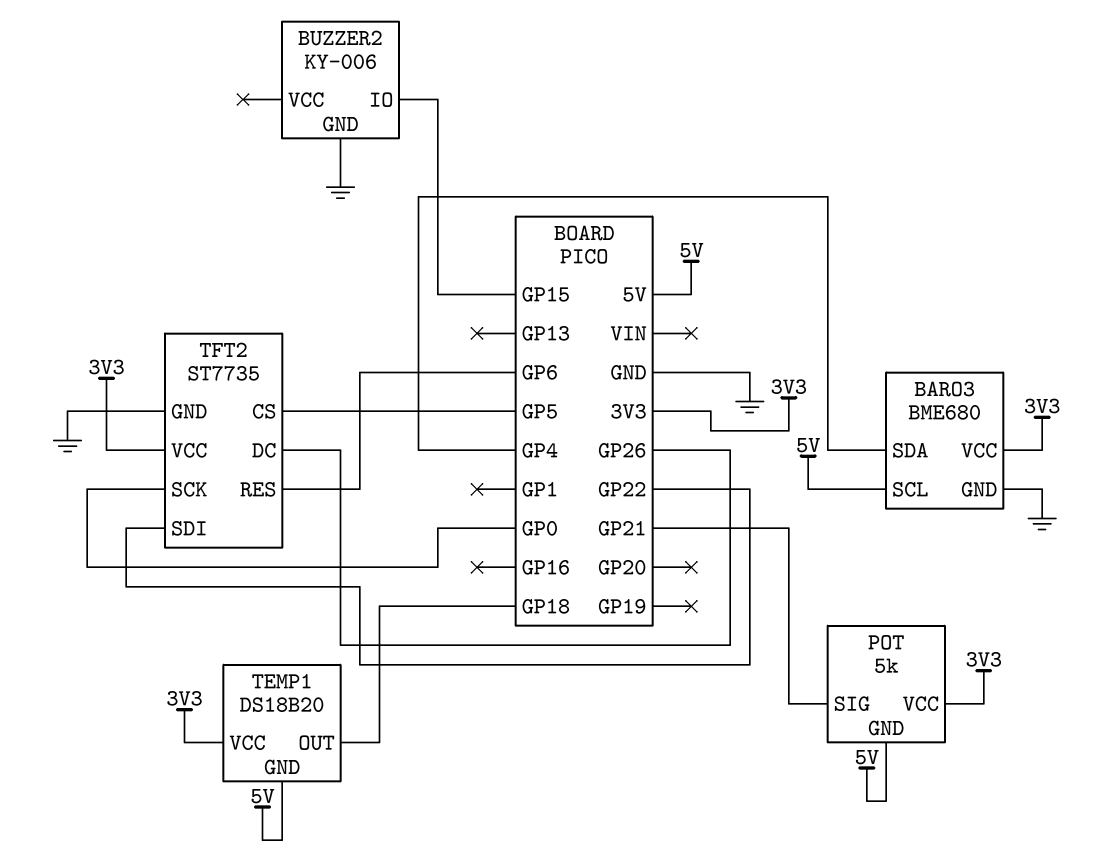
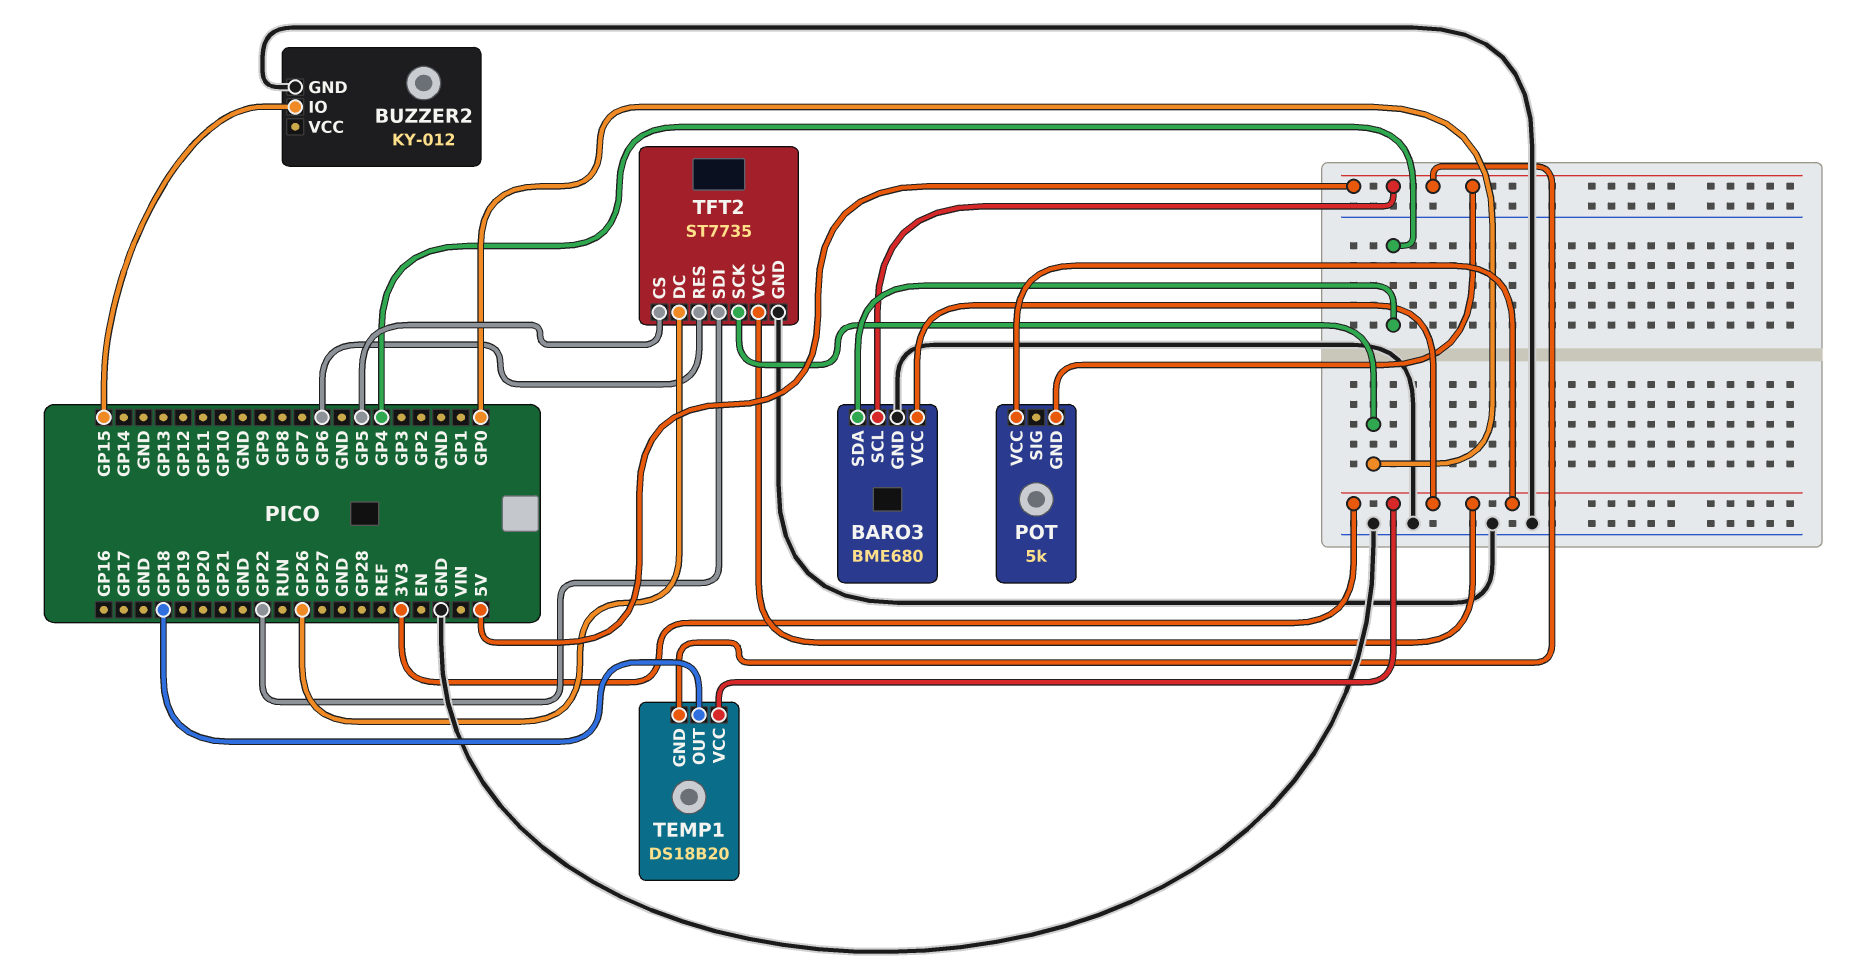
BUZZER2: KY-006 -> KY-012
POT pin SIG: GP21 -> none

